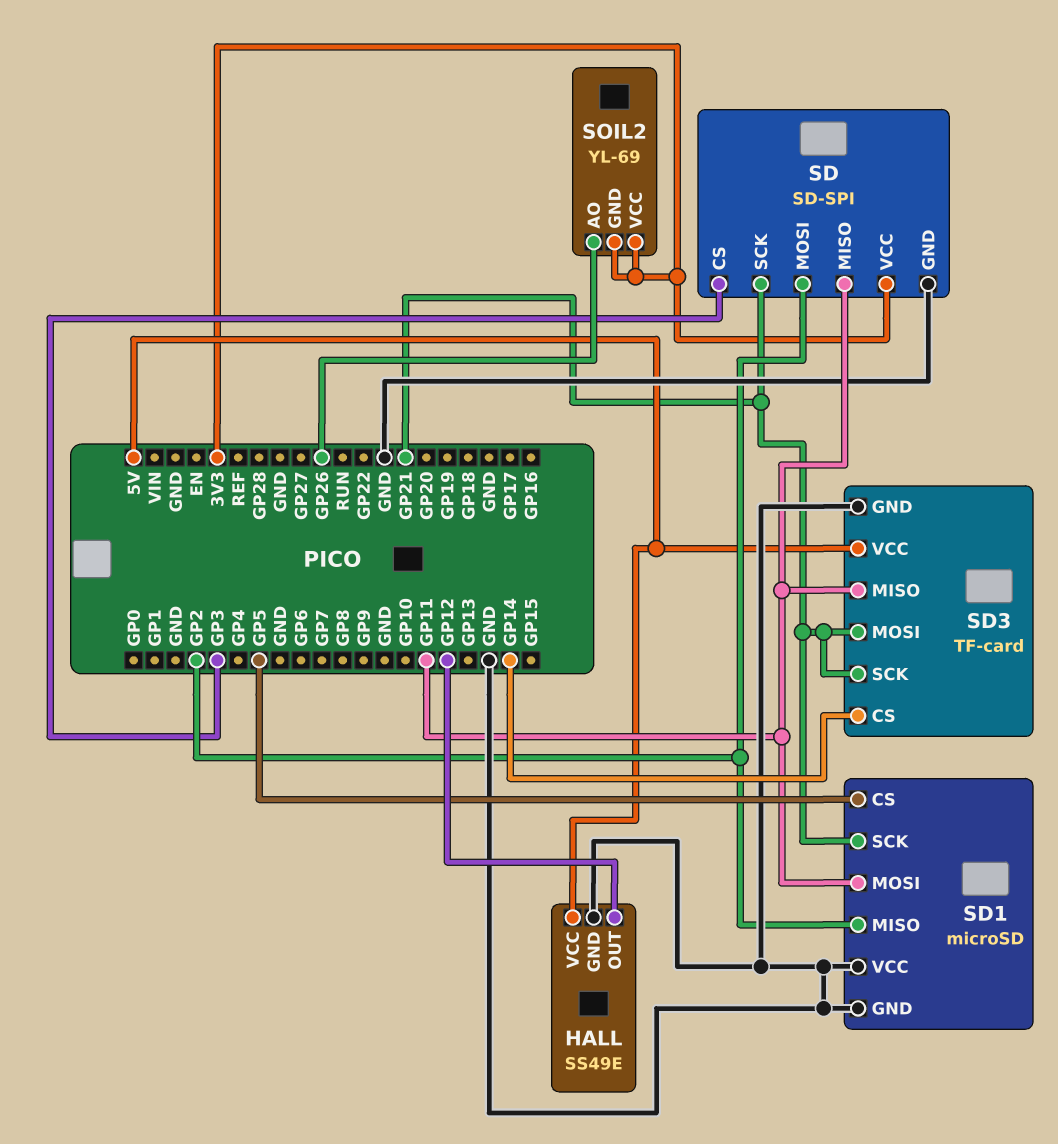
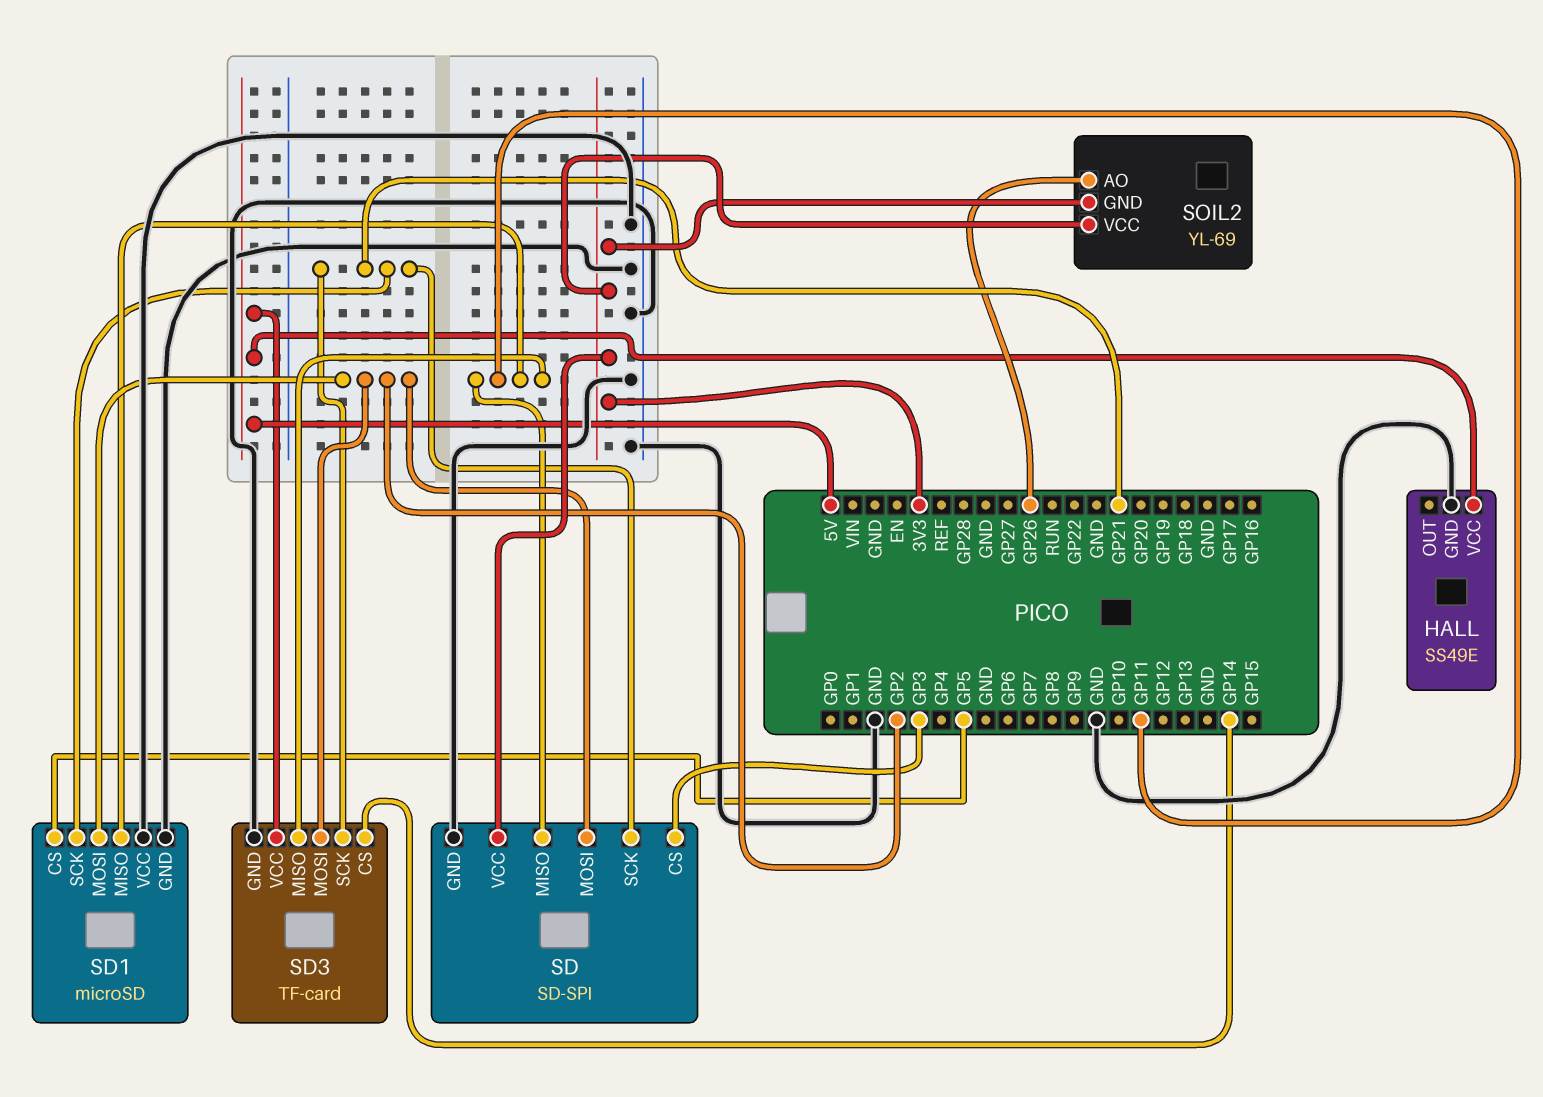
HALL pin OUT: GP12 -> none
SD1 pin MISO: GP2 -> GP11
SD1 pin MOSI: GP11 -> GP2
SD3 pin MOSI: GP21 -> GP2

